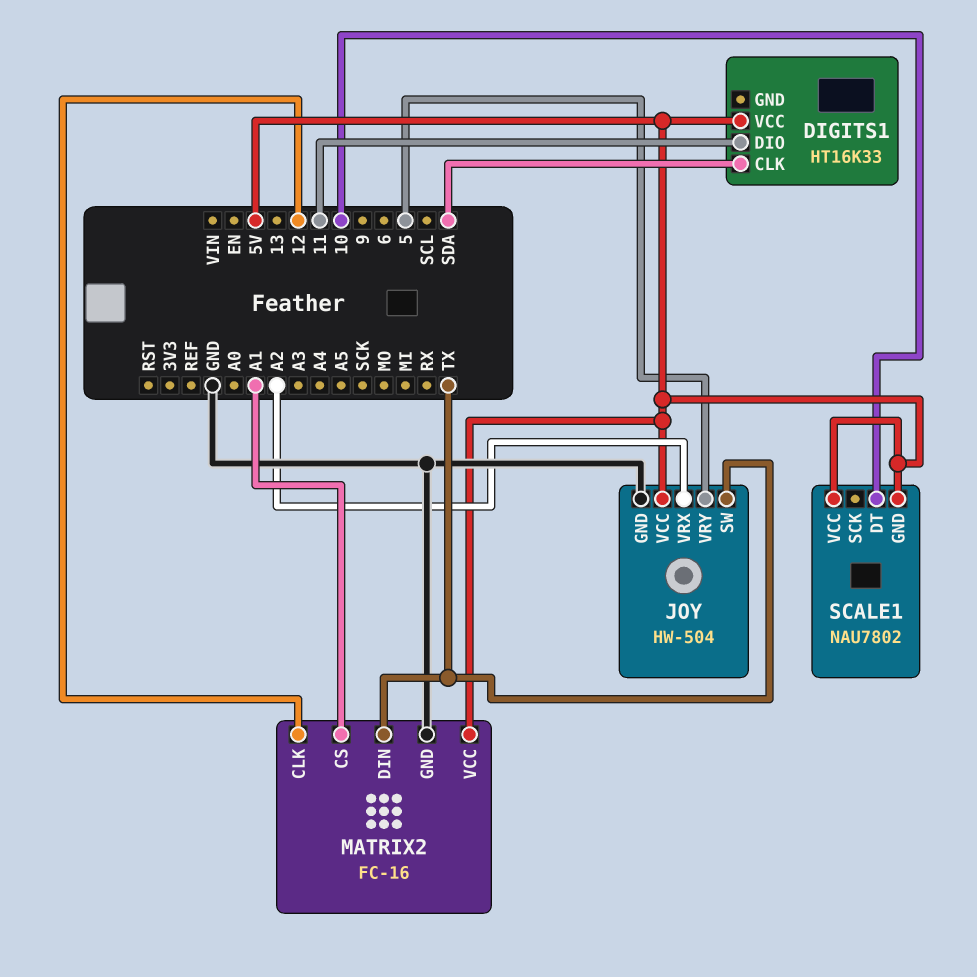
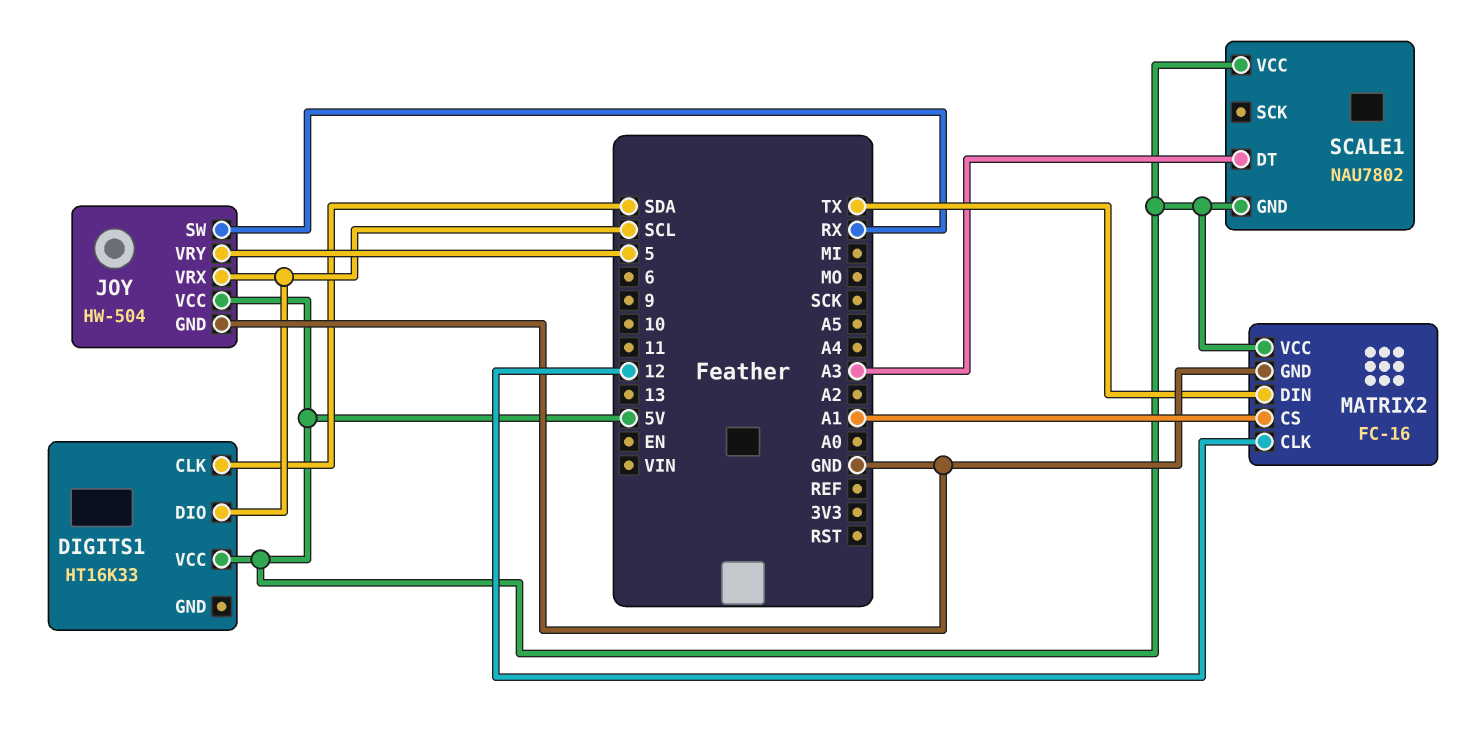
DIGITS1 pin DIO: 11 -> SCL
JOY pin SW: TX -> RX
JOY pin VRX: A2 -> SCL
SCALE1 pin DT: 10 -> A3

